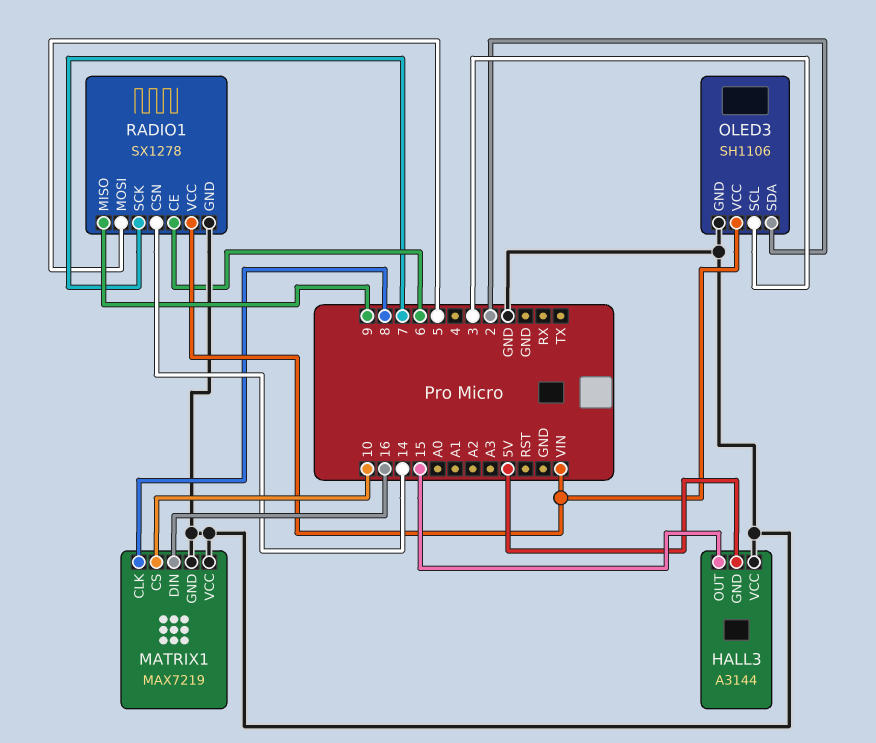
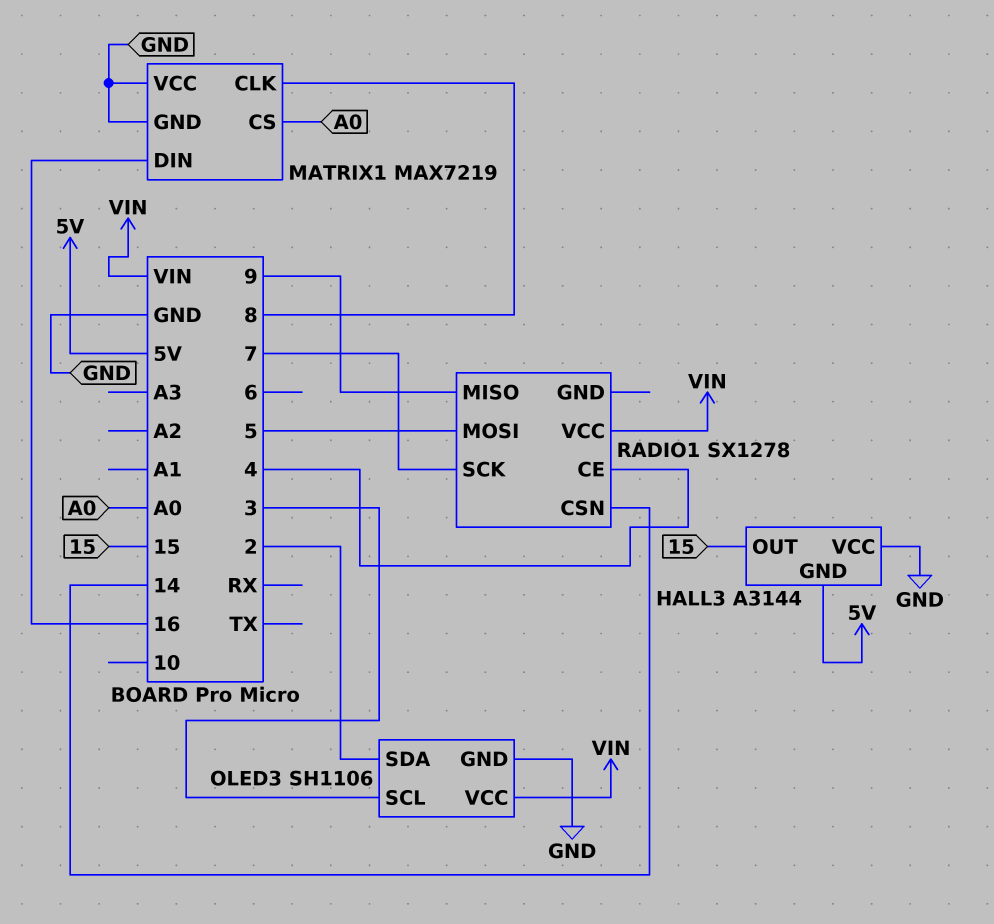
MATRIX1 pin CS: 10 -> A0
RADIO1 pin CE: 6 -> 4
RADIO1 pin GND: GND -> none

